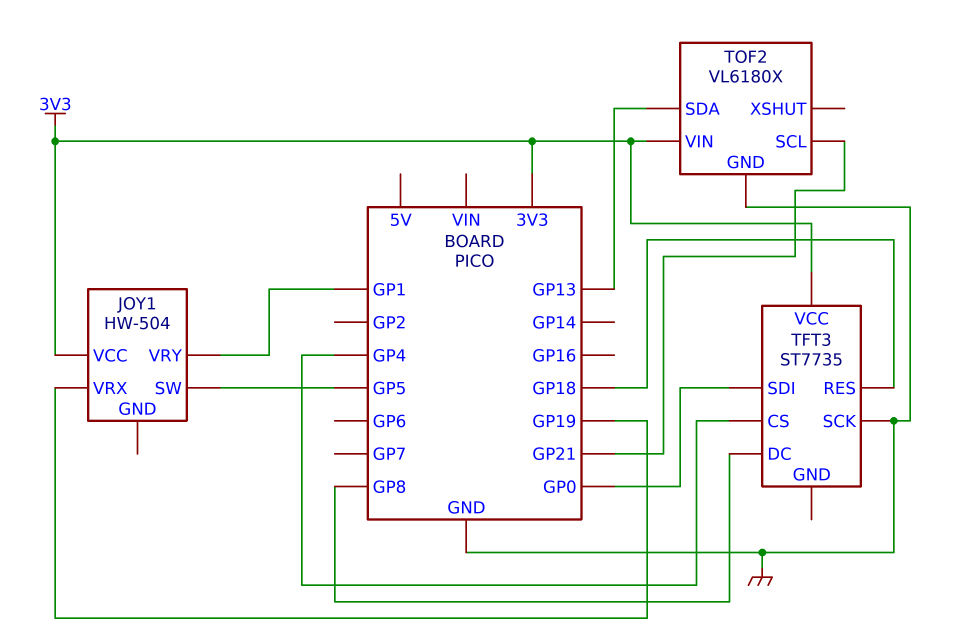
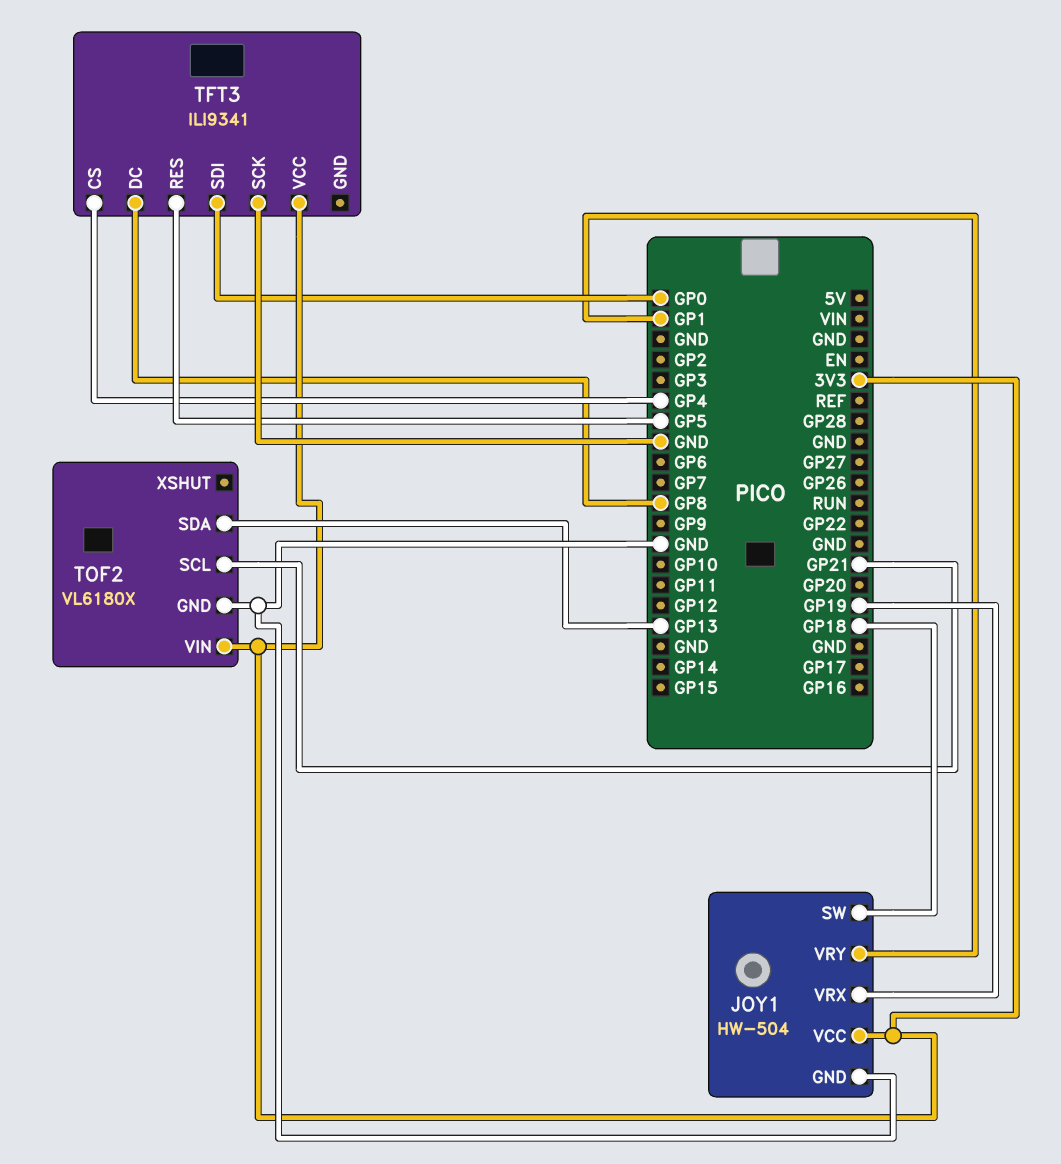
JOY1 pin GND: none -> GND
JOY1 pin SW: GP5 -> GP18
TFT3: ST7735 -> ILI9341
TFT3 pin RES: GP18 -> GP5

